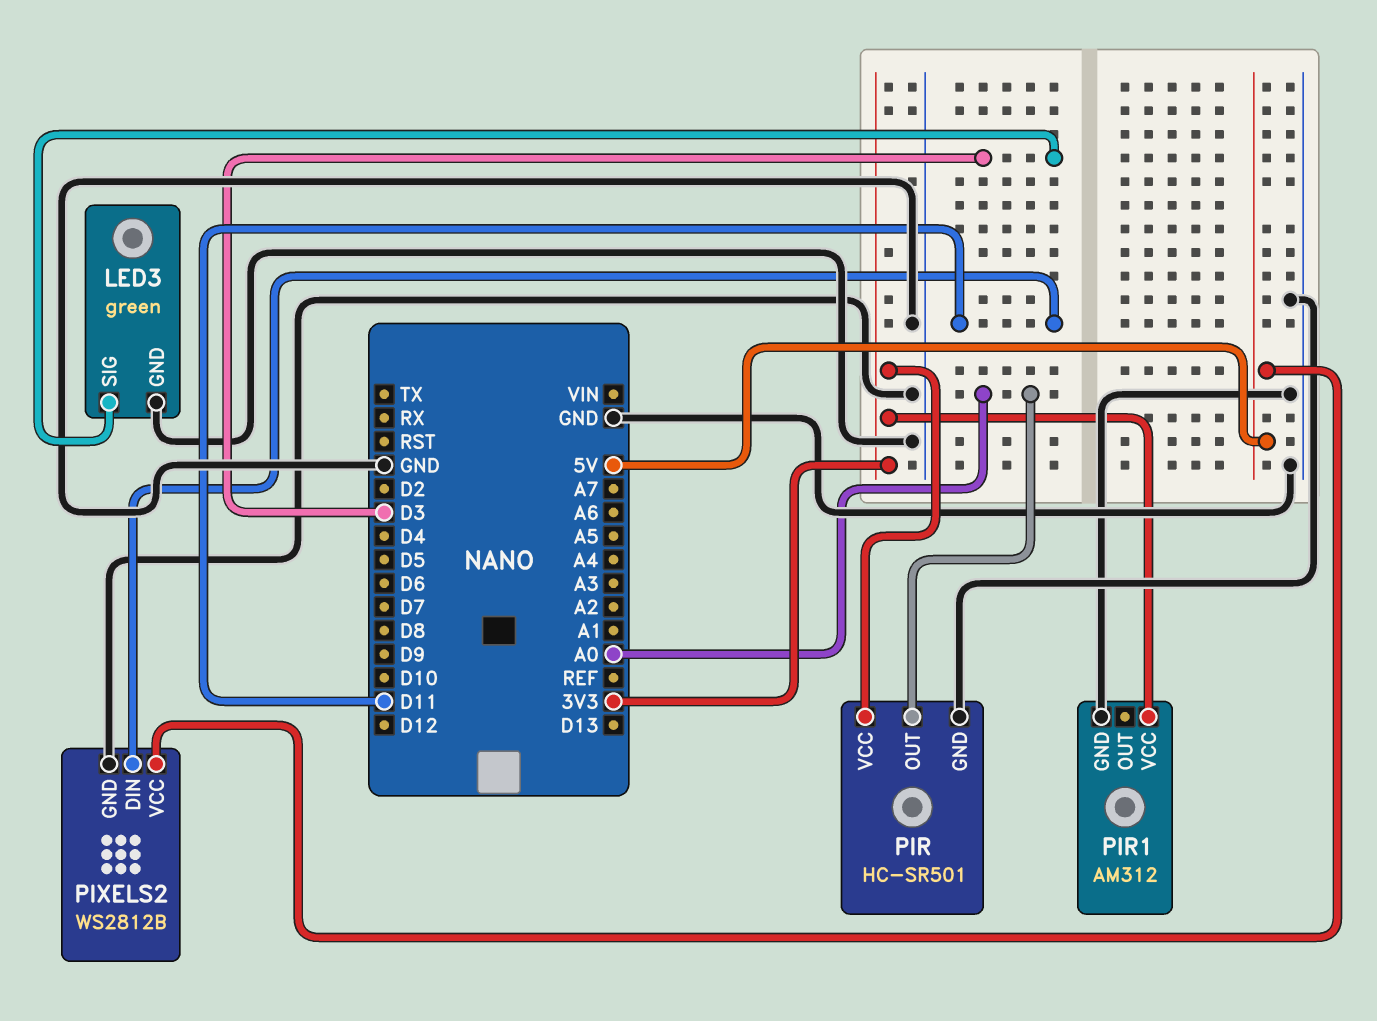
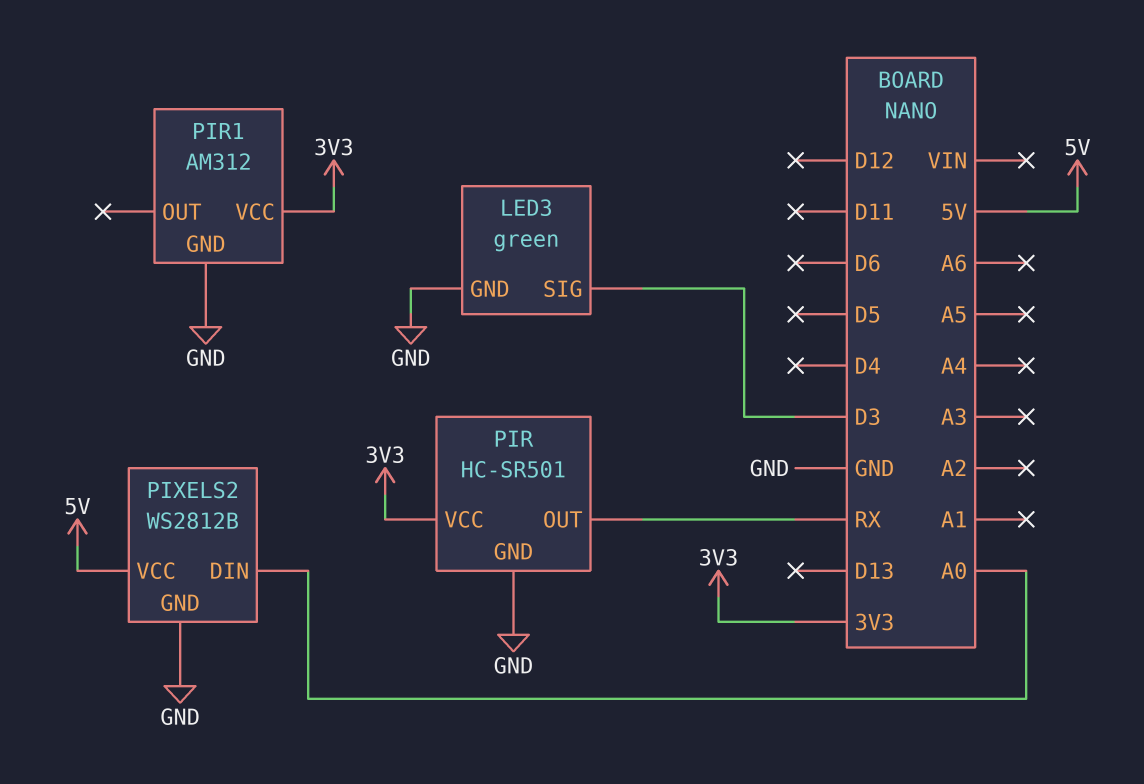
PIR pin OUT: A0 -> RX
PIXELS2 pin DIN: D11 -> A0

